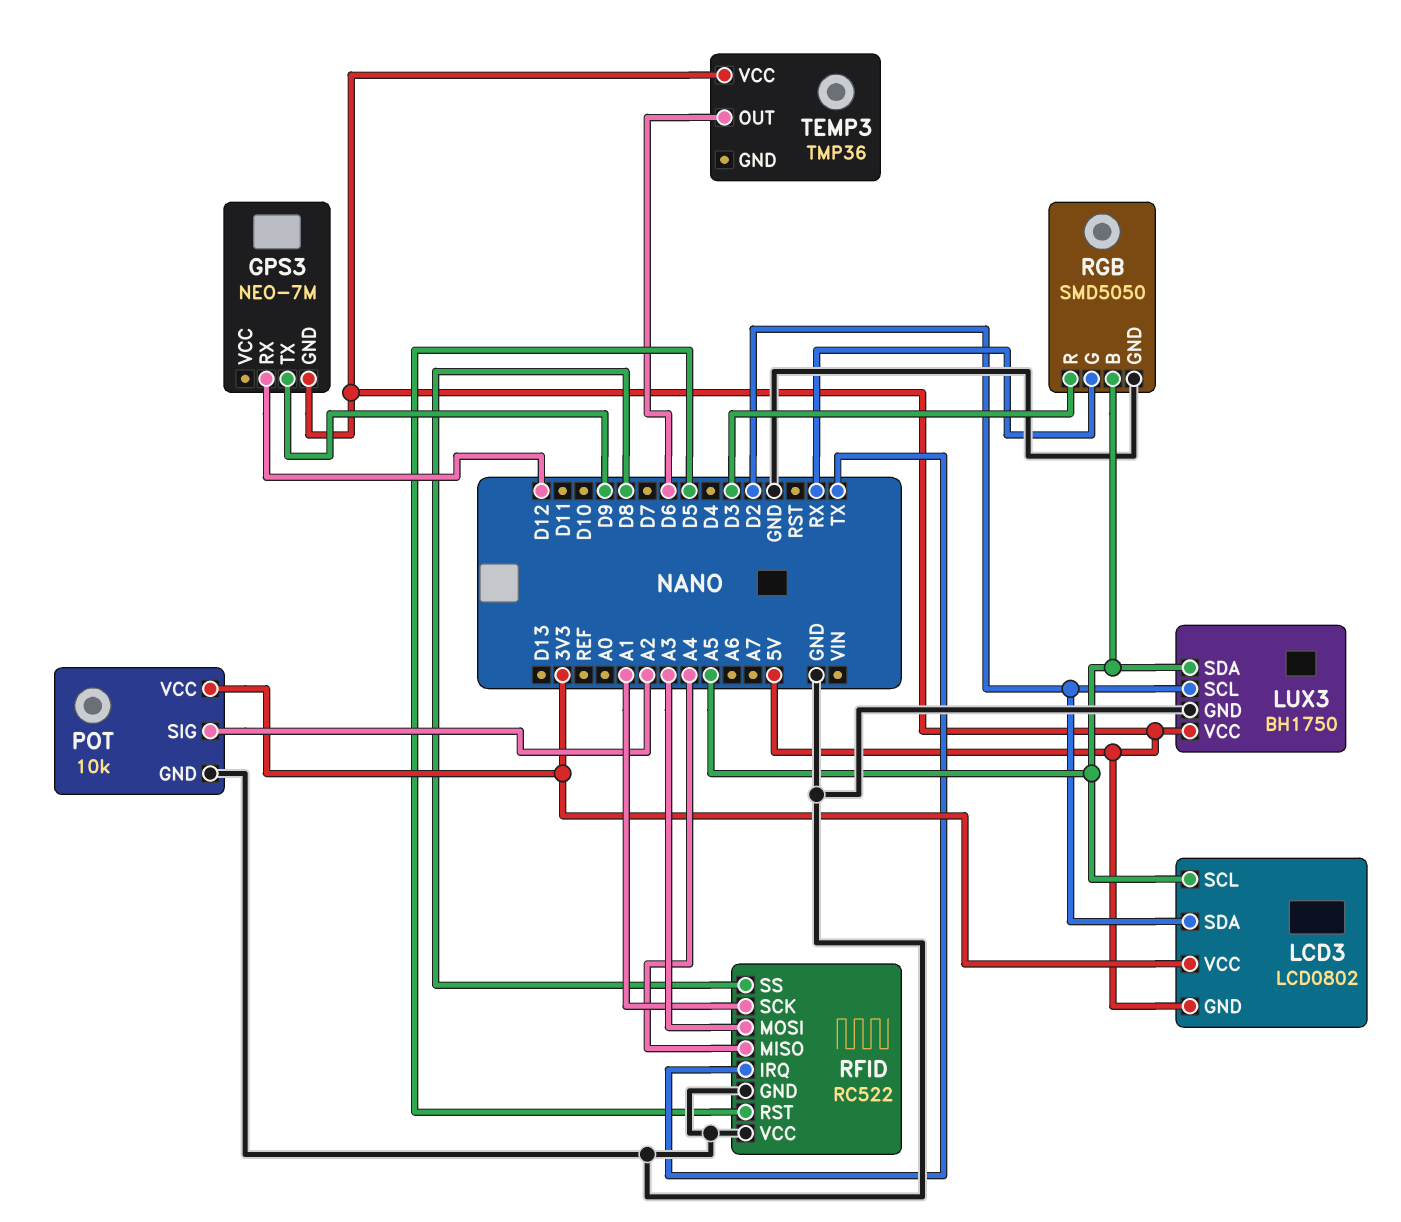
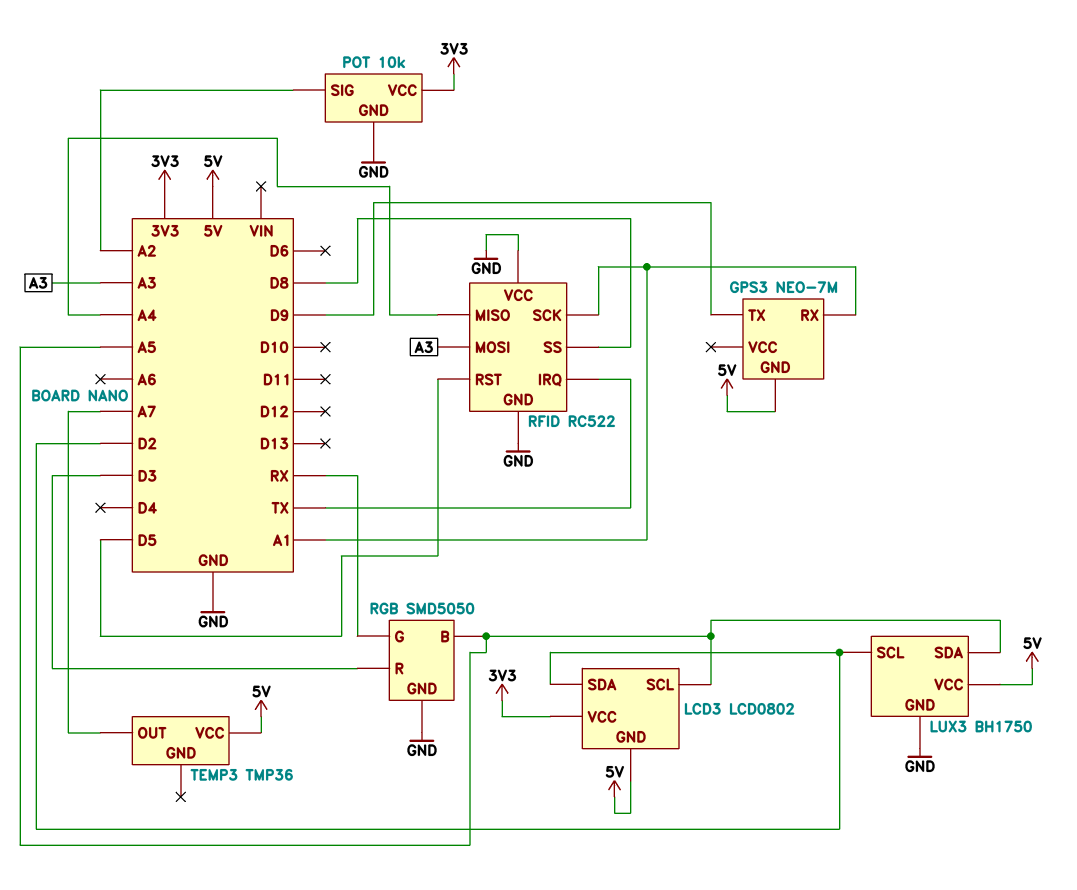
GPS3 pin RX: D12 -> A1
TEMP3 pin OUT: D6 -> A7

